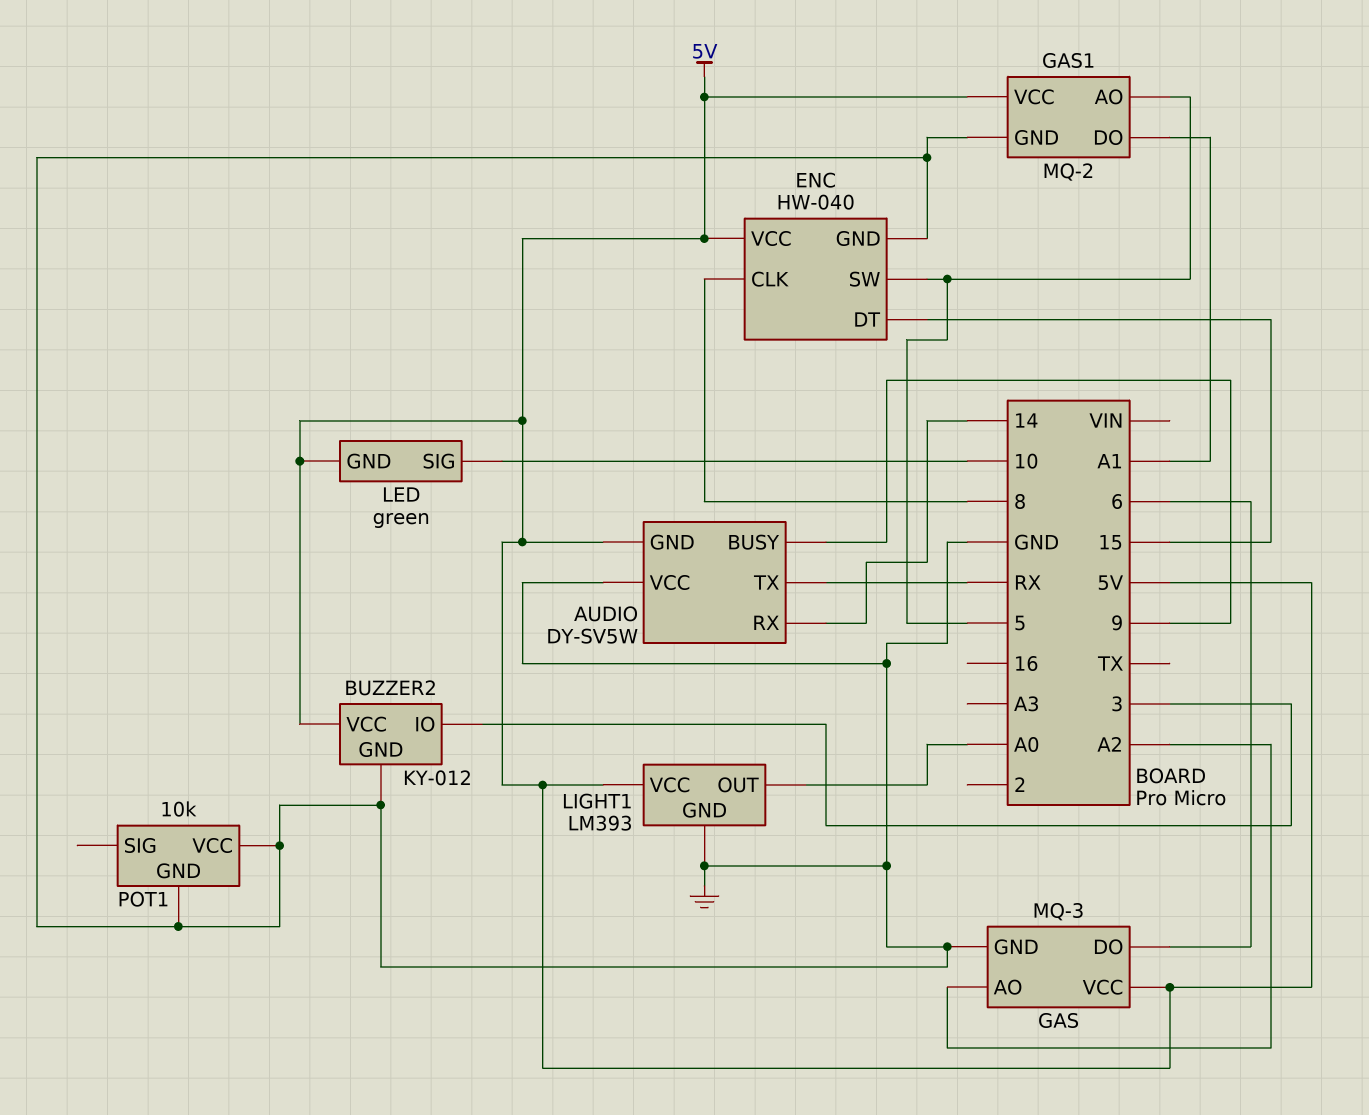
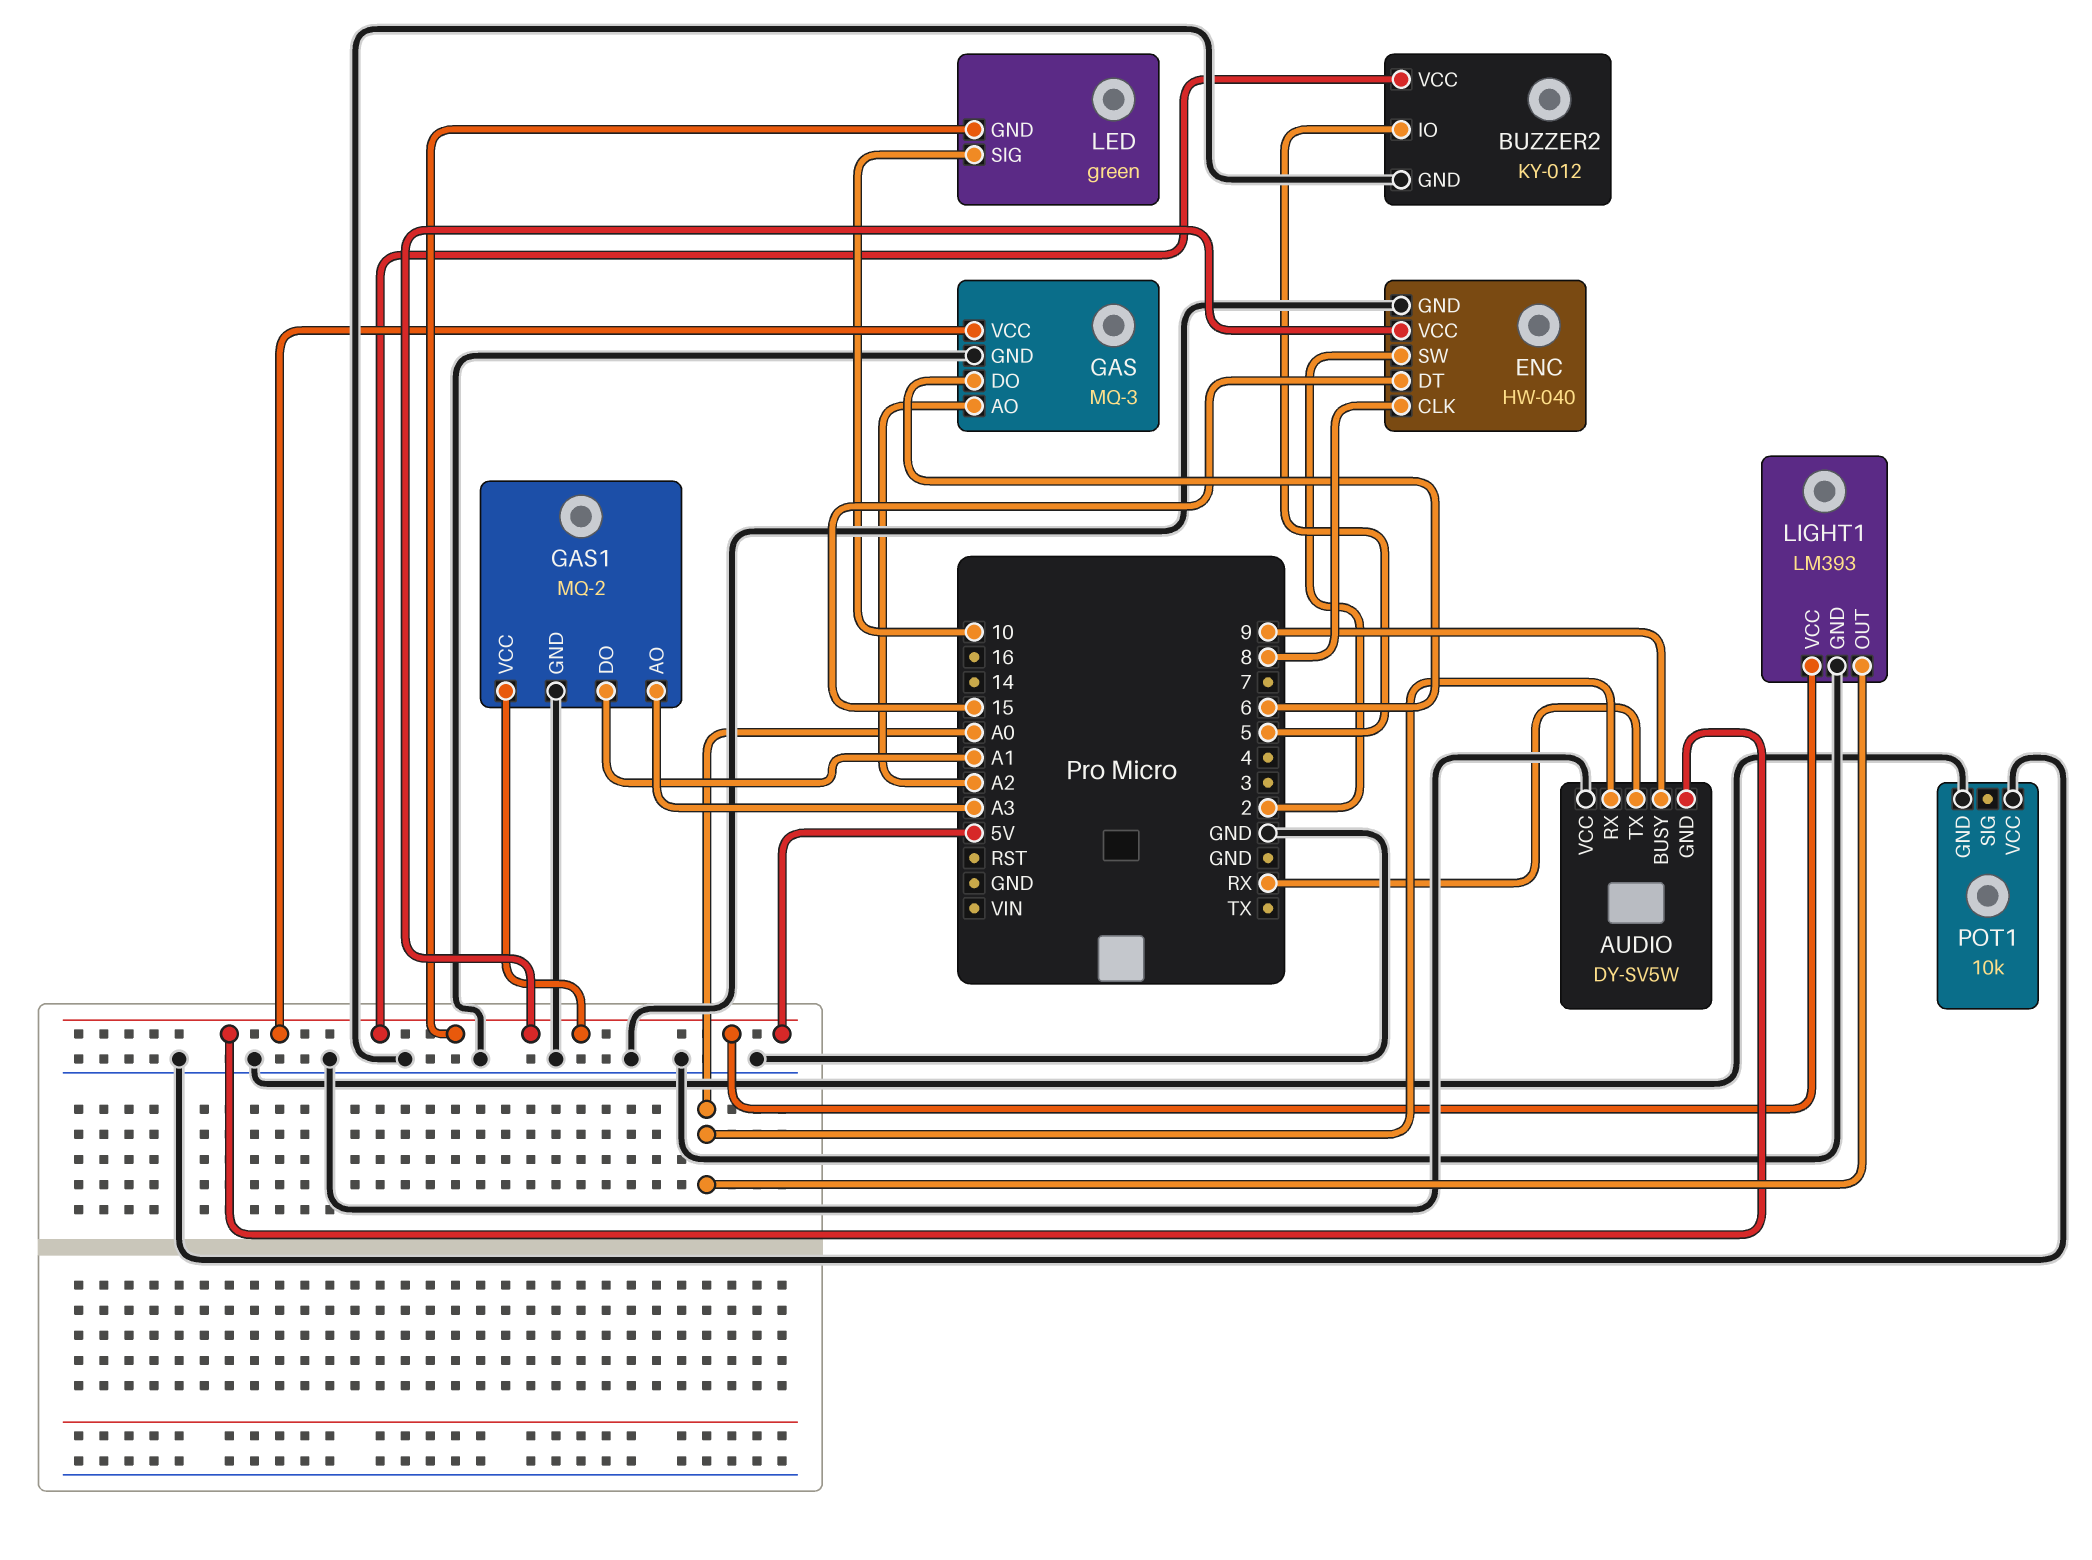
AUDIO pin RX: 14 -> A0
BUZZER2 pin IO: 3 -> 5
ENC pin SW: 5 -> 2
GAS1 pin AO: 5 -> A3

